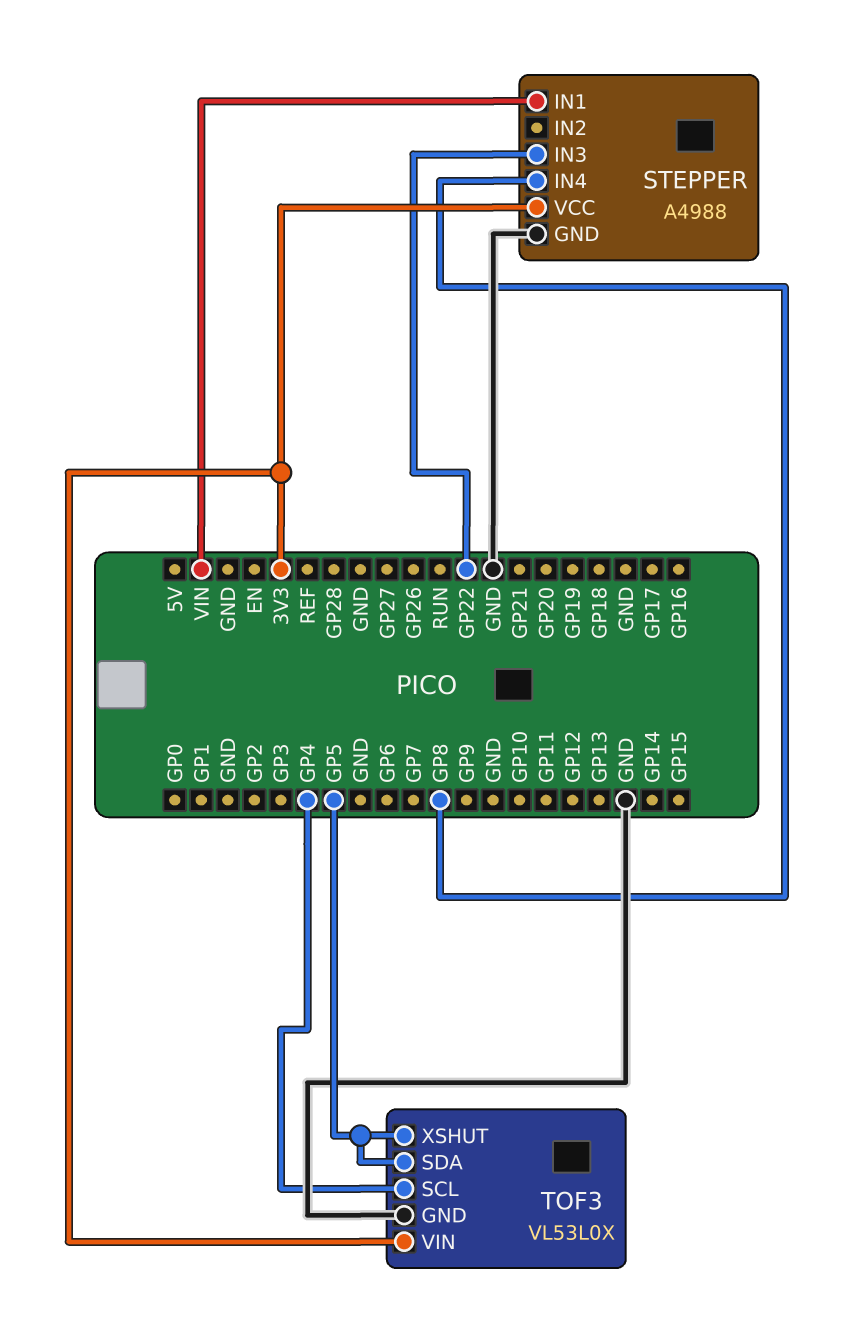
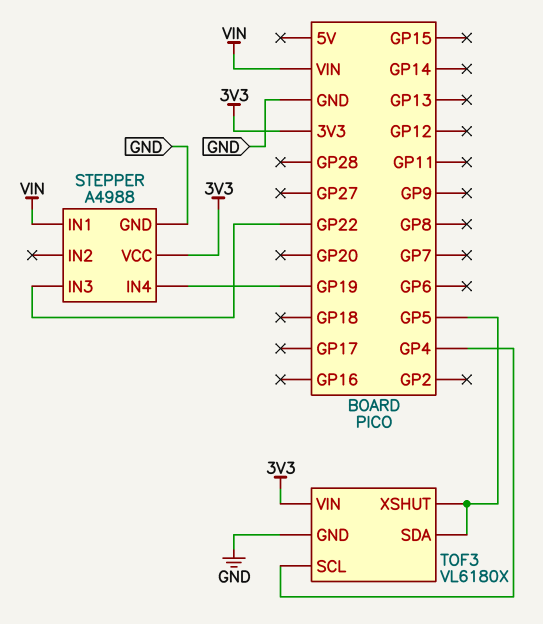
STEPPER pin IN4: GP8 -> GP19
TOF3: VL53L0X -> VL6180X

